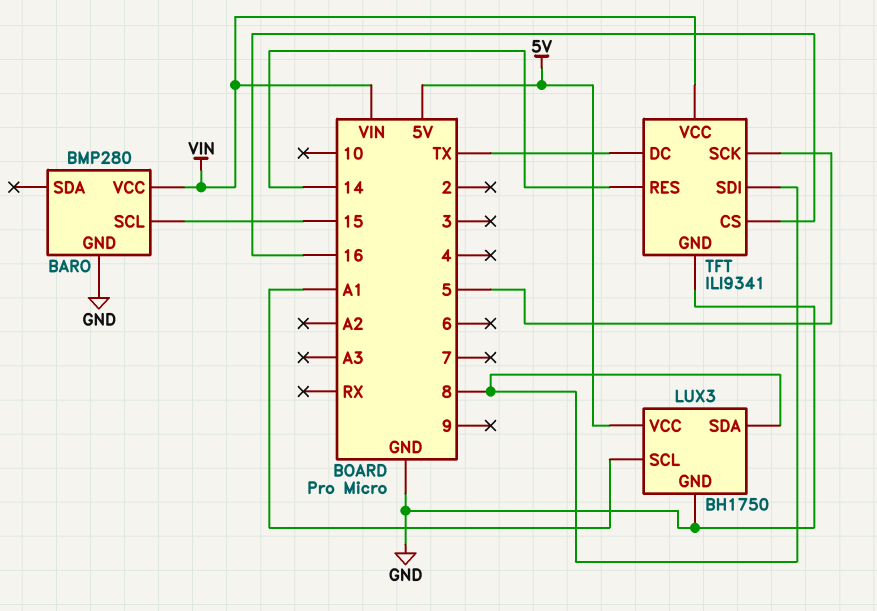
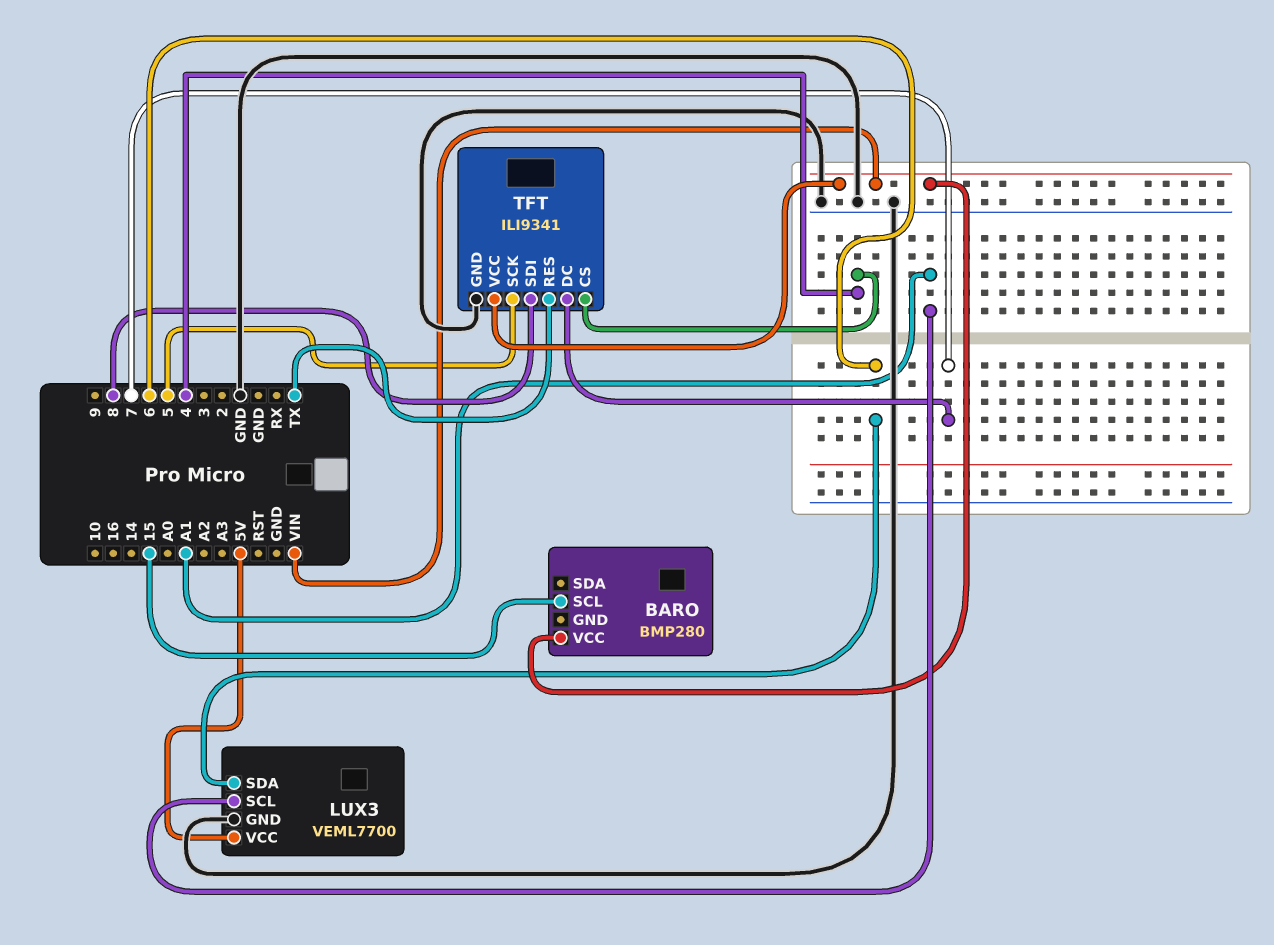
BARO pin GND: GND -> none
LUX3: BH1750 -> VEML7700
LUX3 pin SDA: 8 -> 6
TFT pin CS: 16 -> 4
TFT pin DC: TX -> 7
TFT pin RES: 14 -> TX

